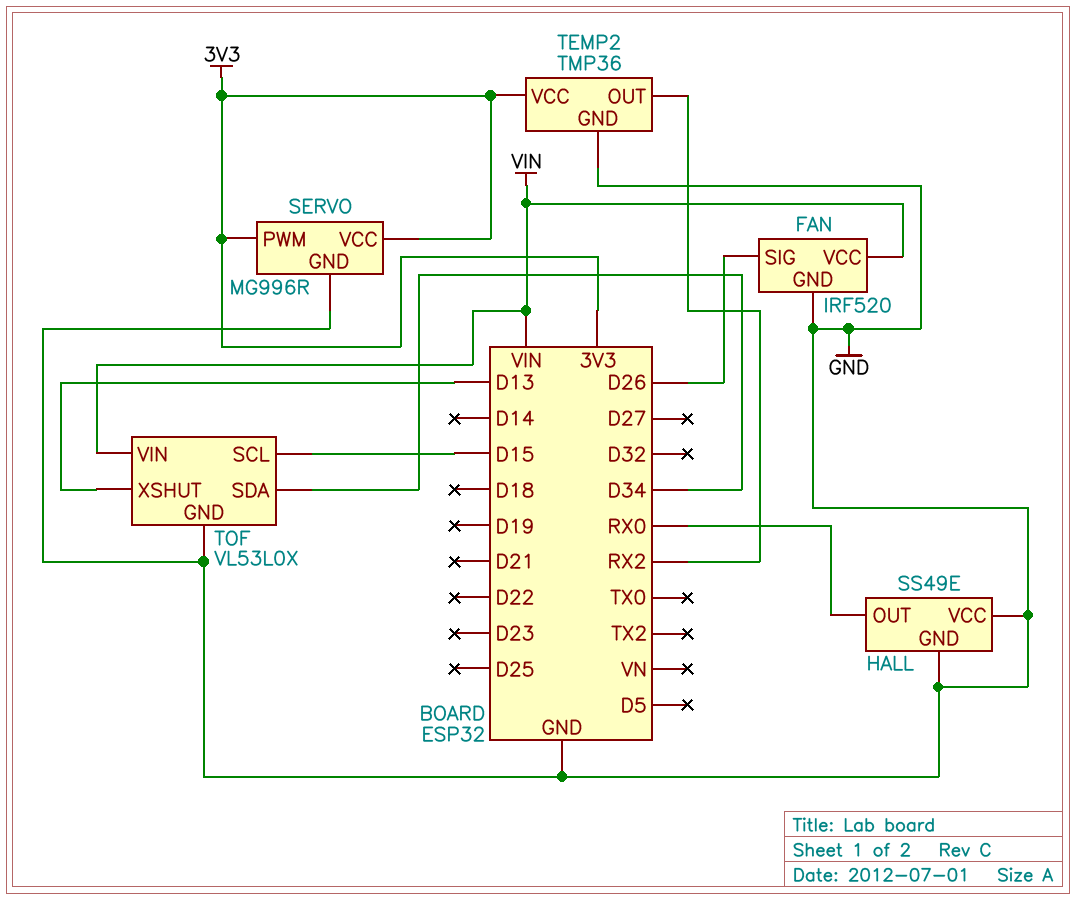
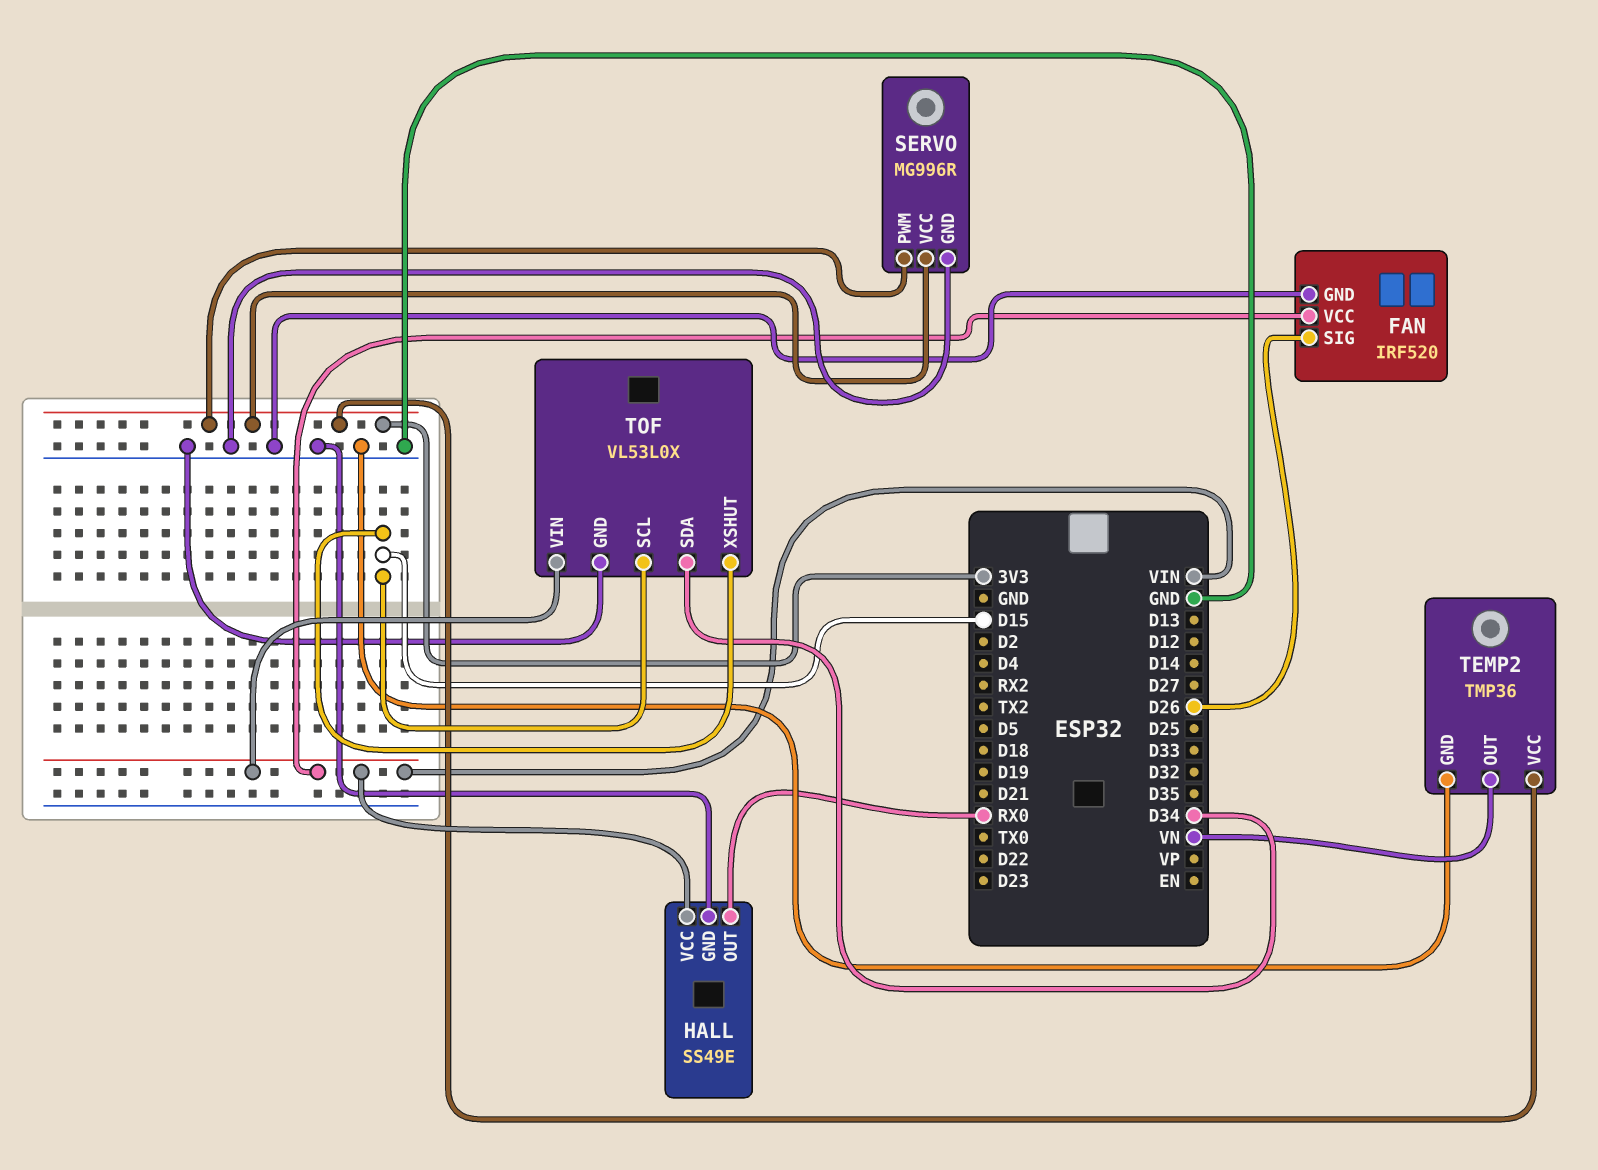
HALL pin VCC: GND -> VIN
TEMP2 pin OUT: RX2 -> VN
TOF pin XSHUT: D13 -> D15

